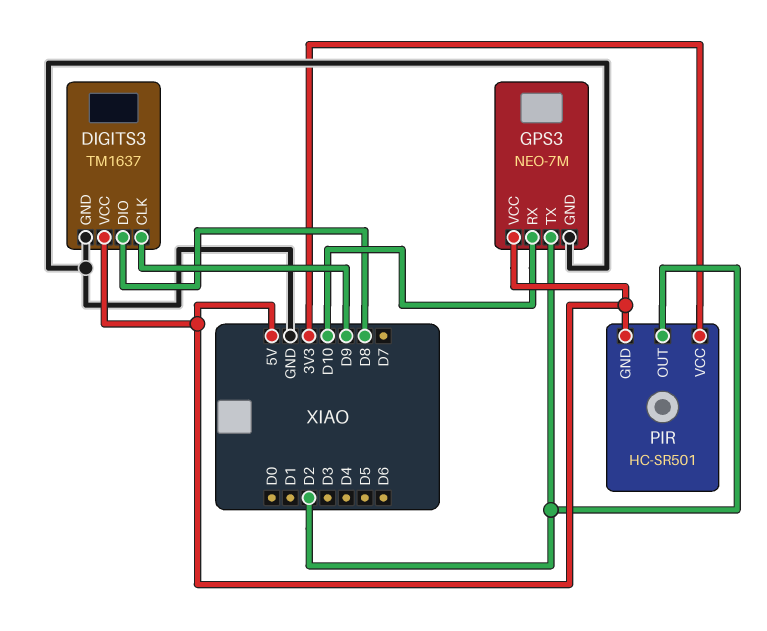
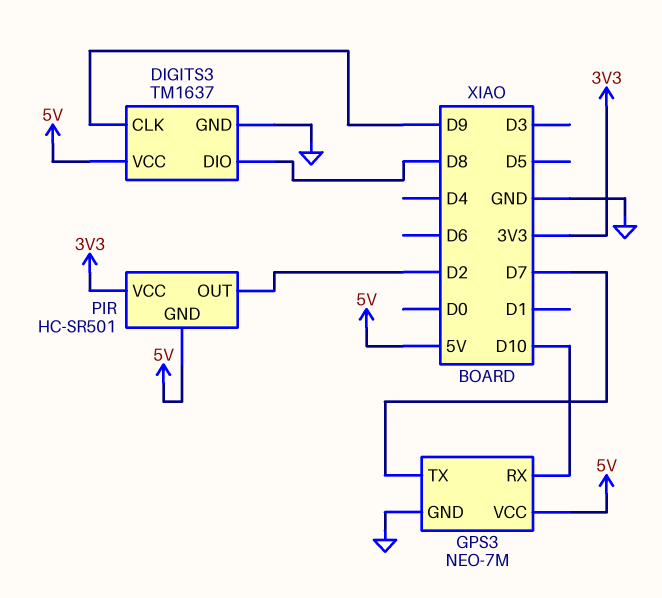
GPS3 pin TX: D2 -> D7

